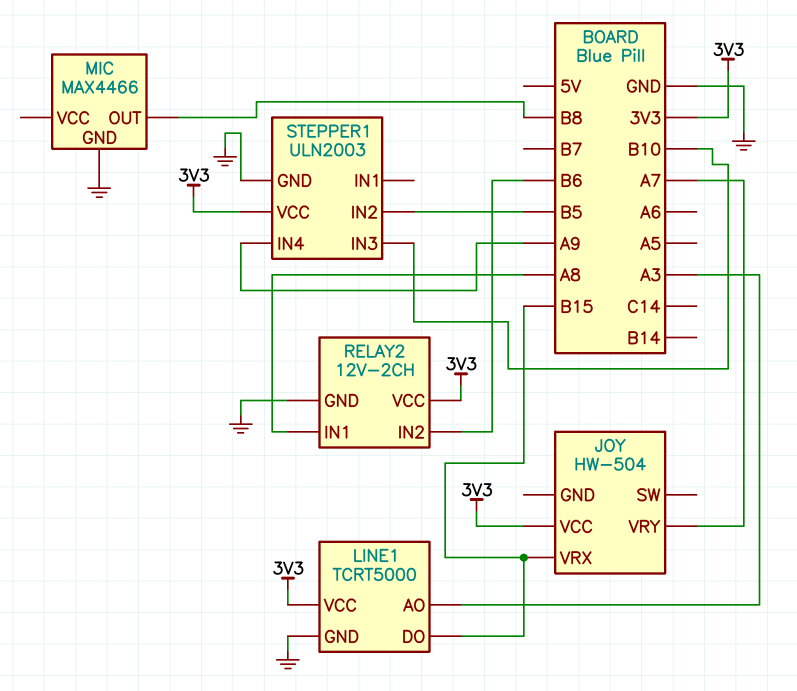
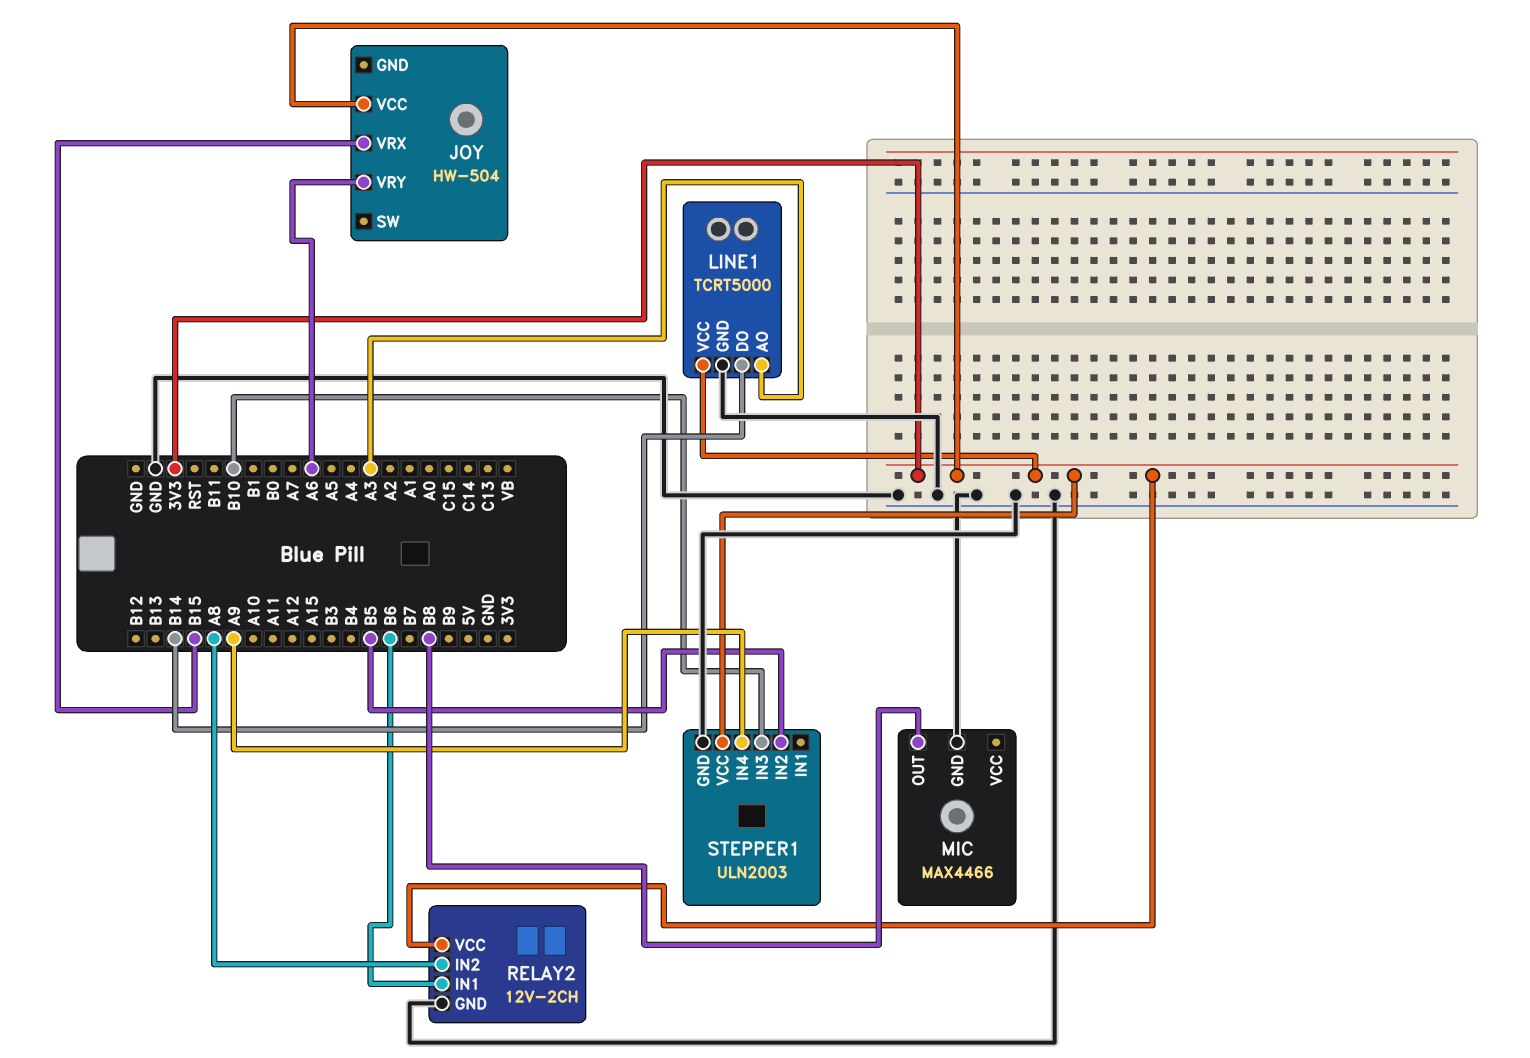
JOY pin VRY: A7 -> A6
LINE1 pin DO: B15 -> B14
RELAY2 pin IN1: A8 -> B6
RELAY2 pin IN2: B6 -> A8

